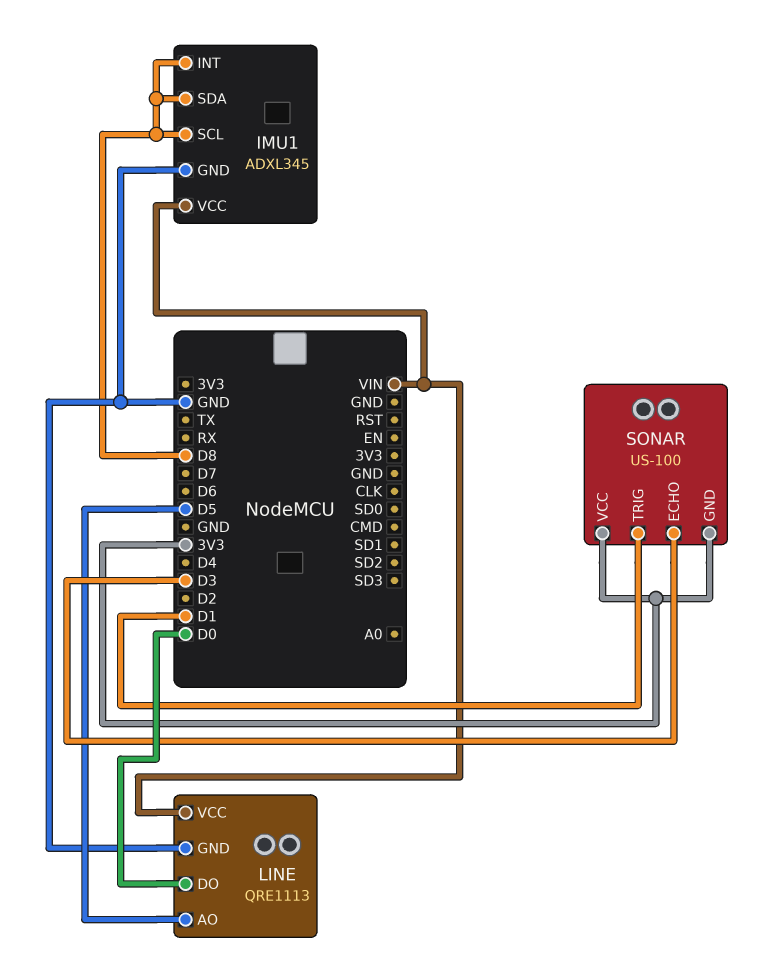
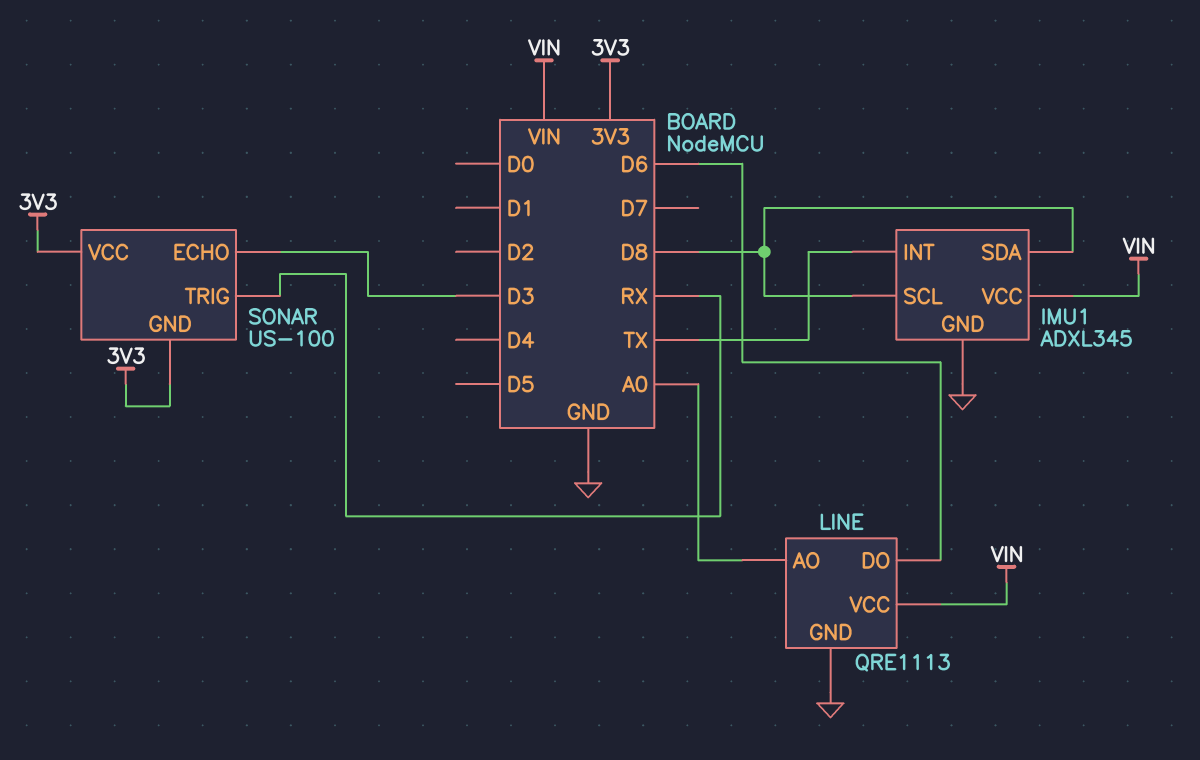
IMU1 pin INT: D8 -> TX
LINE pin AO: D5 -> A0
LINE pin DO: D0 -> D6
SONAR pin TRIG: D1 -> RX

